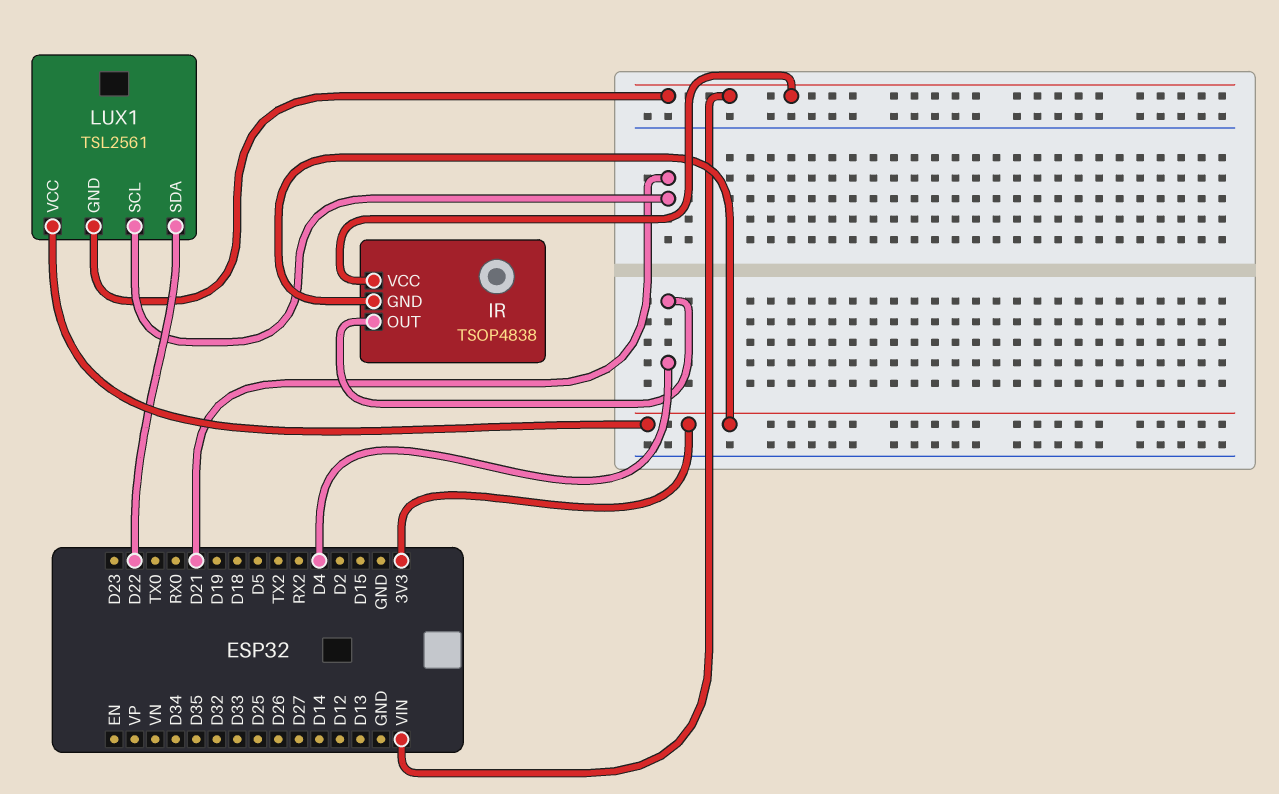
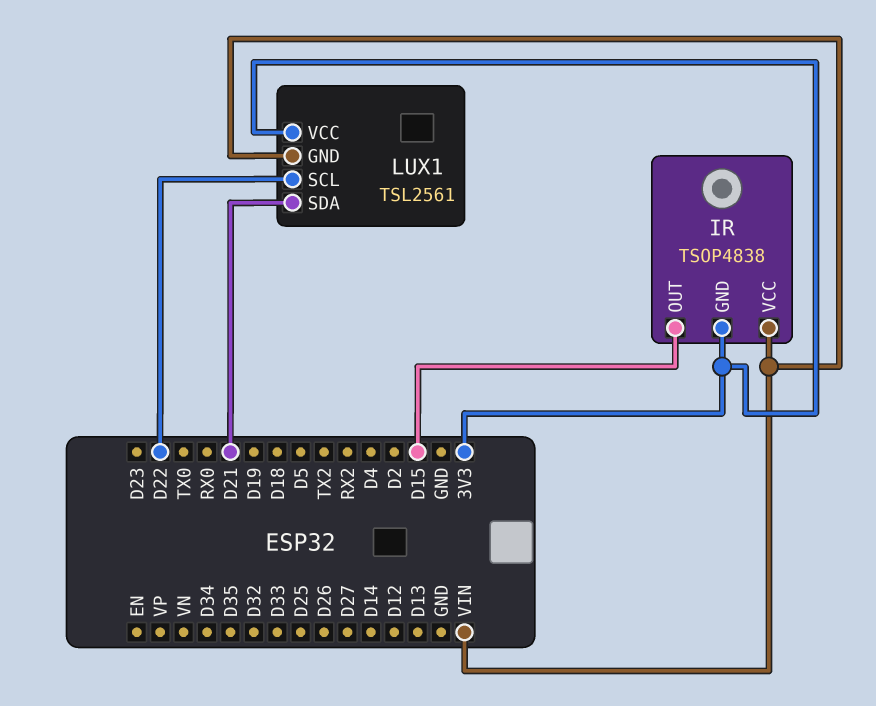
IR pin OUT: D4 -> D15
LUX1 pin SCL: D21 -> D22
LUX1 pin SDA: D22 -> D21

